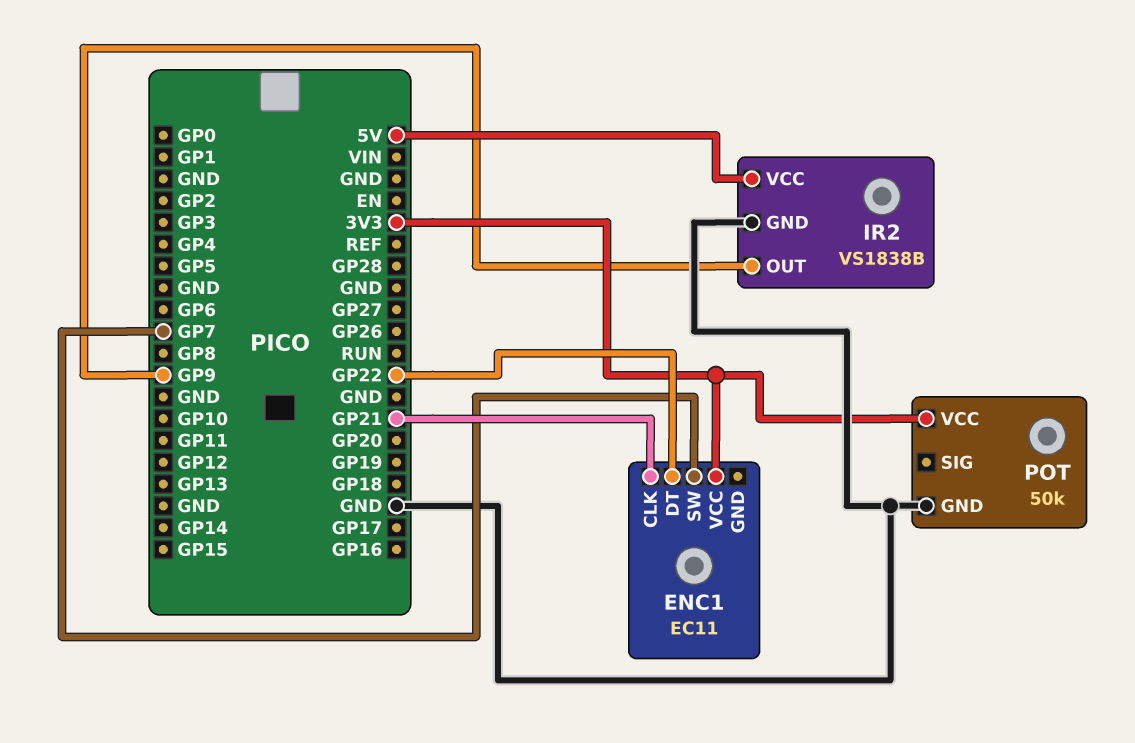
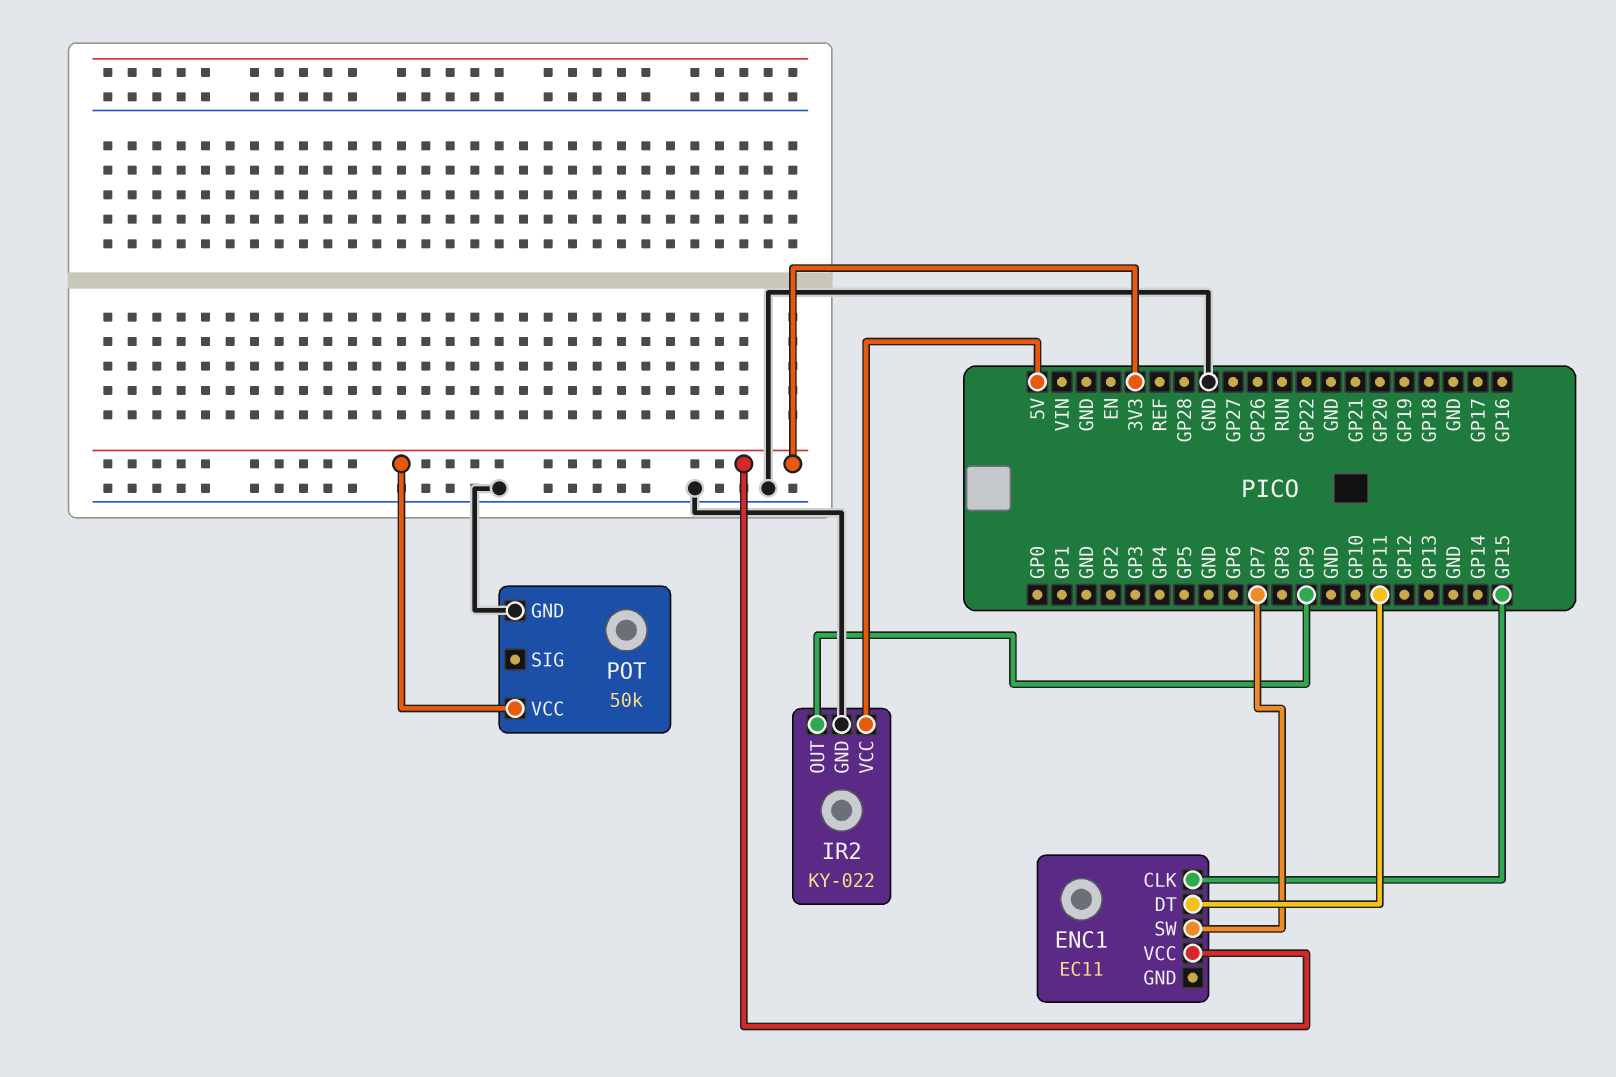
ENC1 pin CLK: GP21 -> GP15
ENC1 pin DT: GP22 -> GP11
IR2: VS1838B -> KY-022

